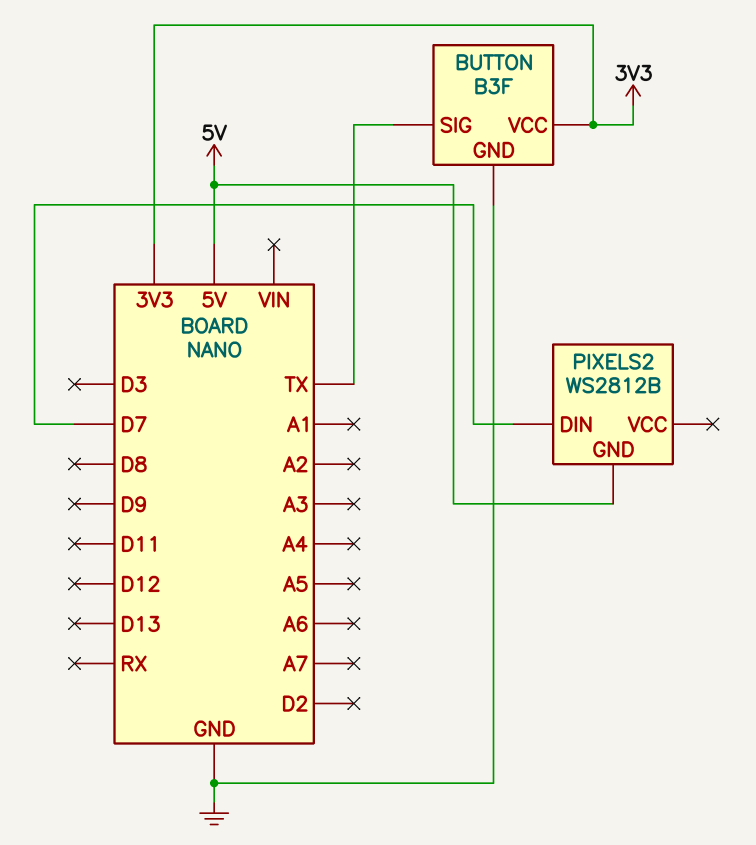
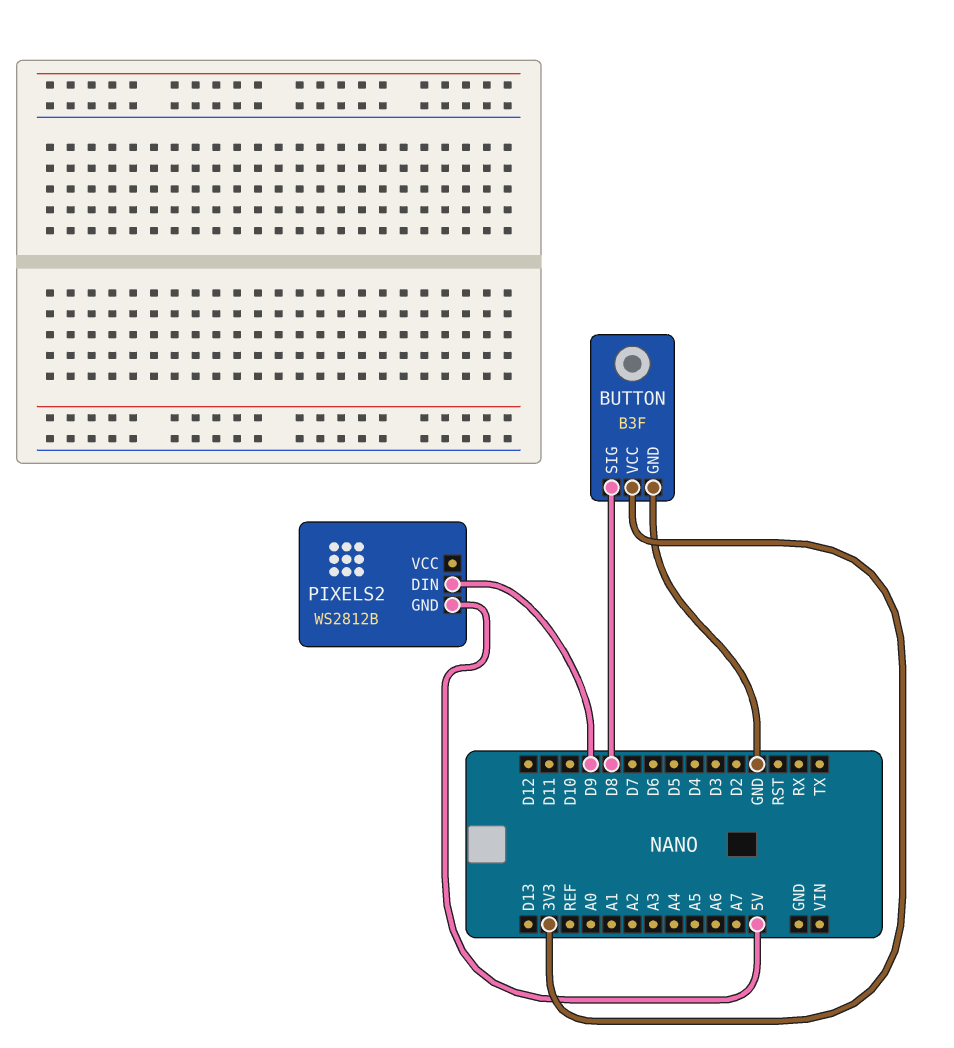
BUTTON pin SIG: TX -> D8
PIXELS2 pin DIN: D7 -> D9

